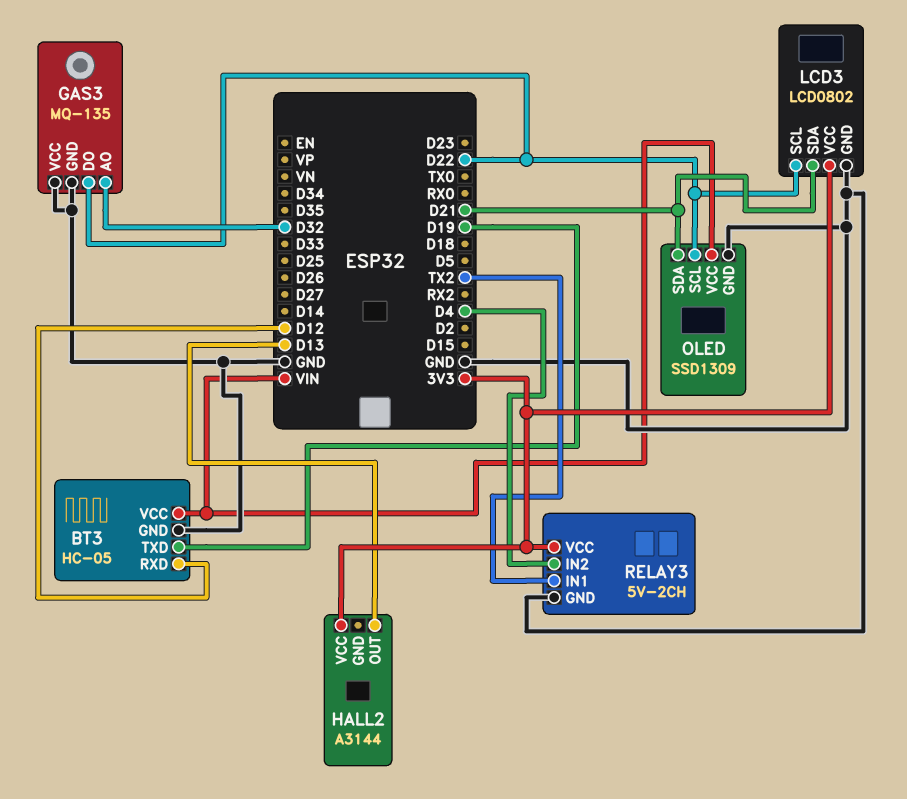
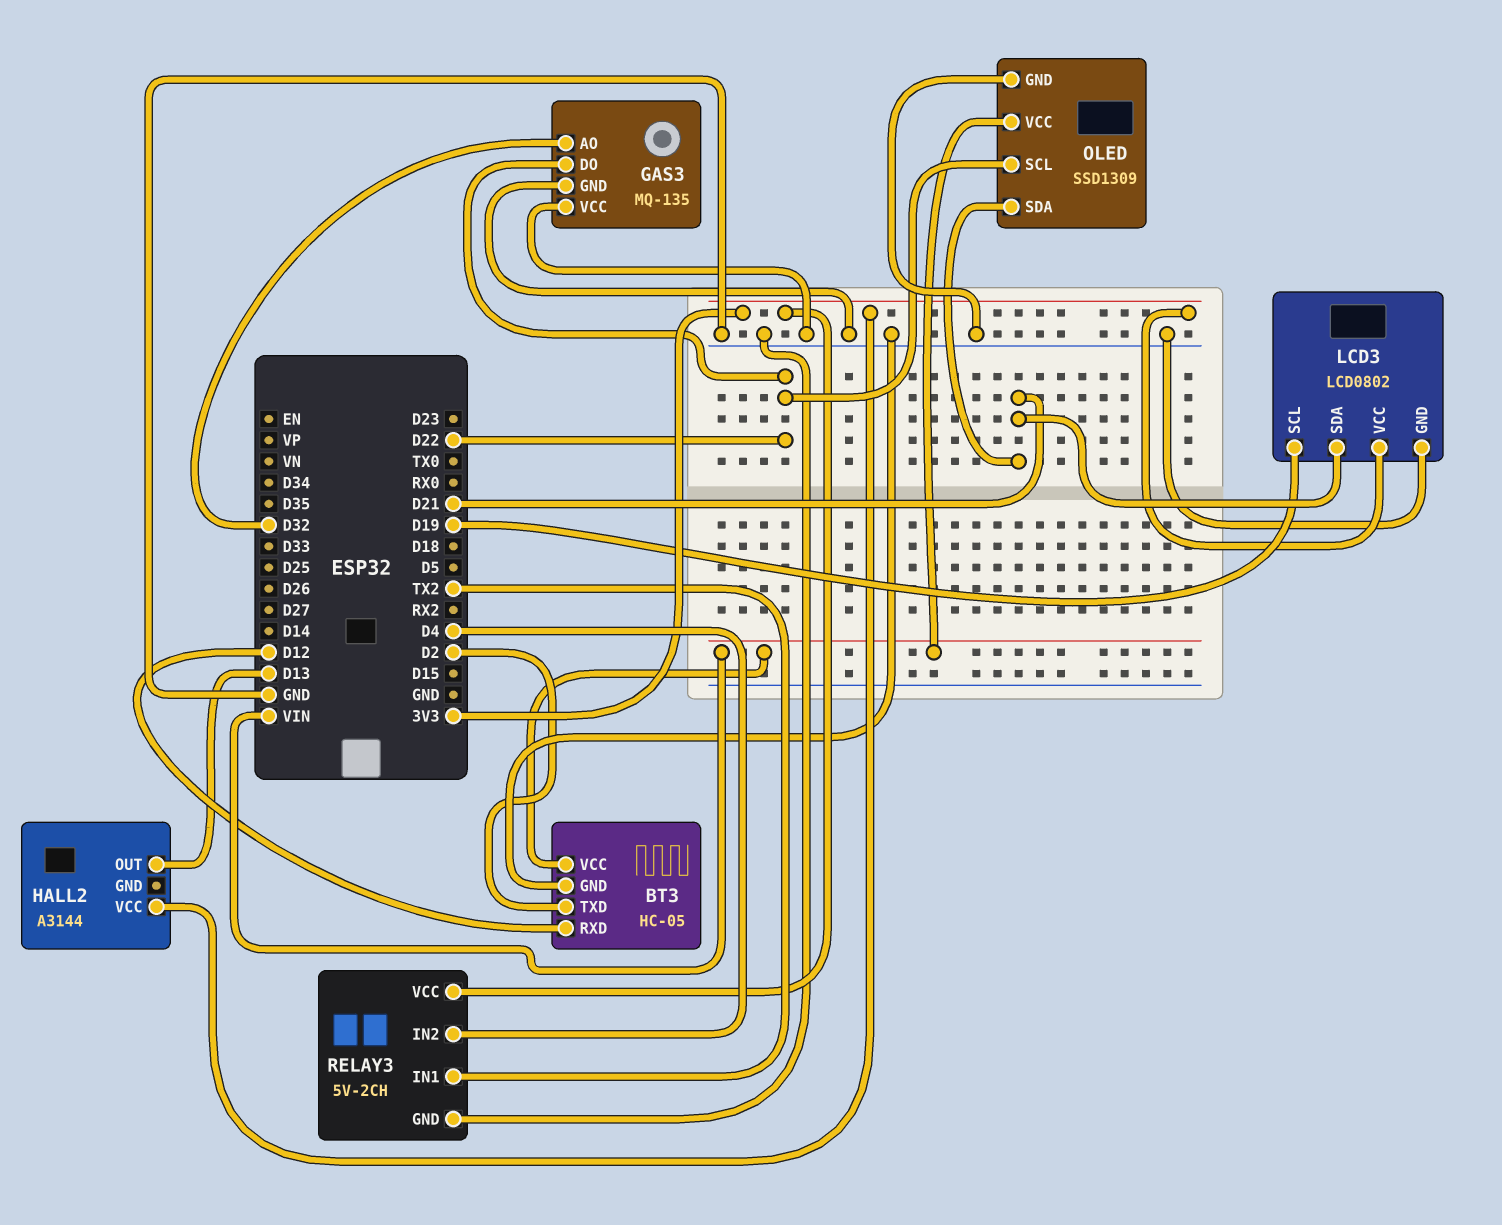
BT3 pin TXD: D19 -> D2
LCD3 pin SCL: D22 -> D19

